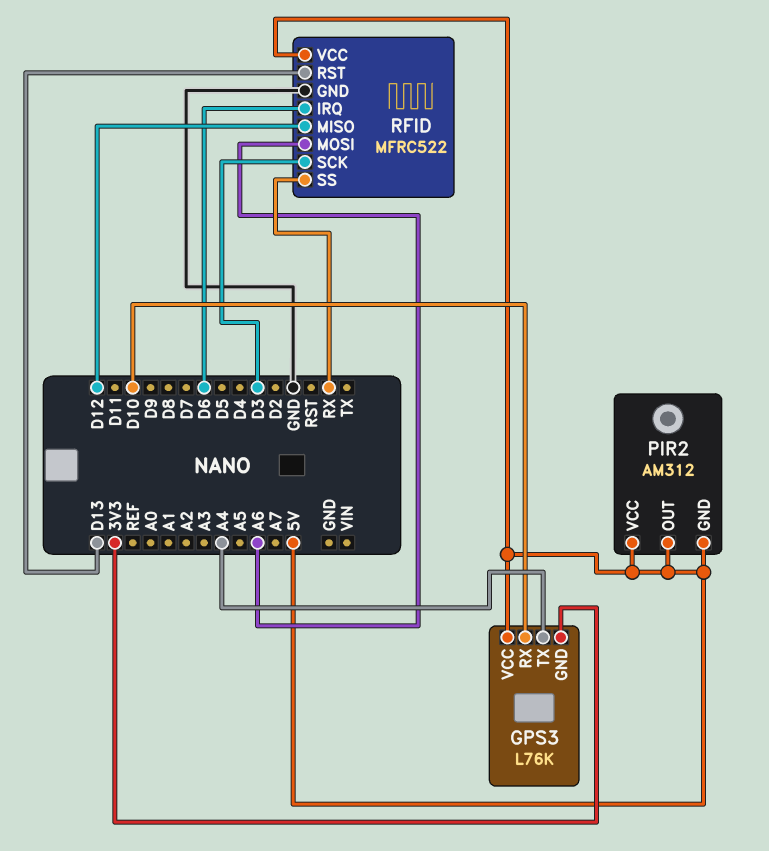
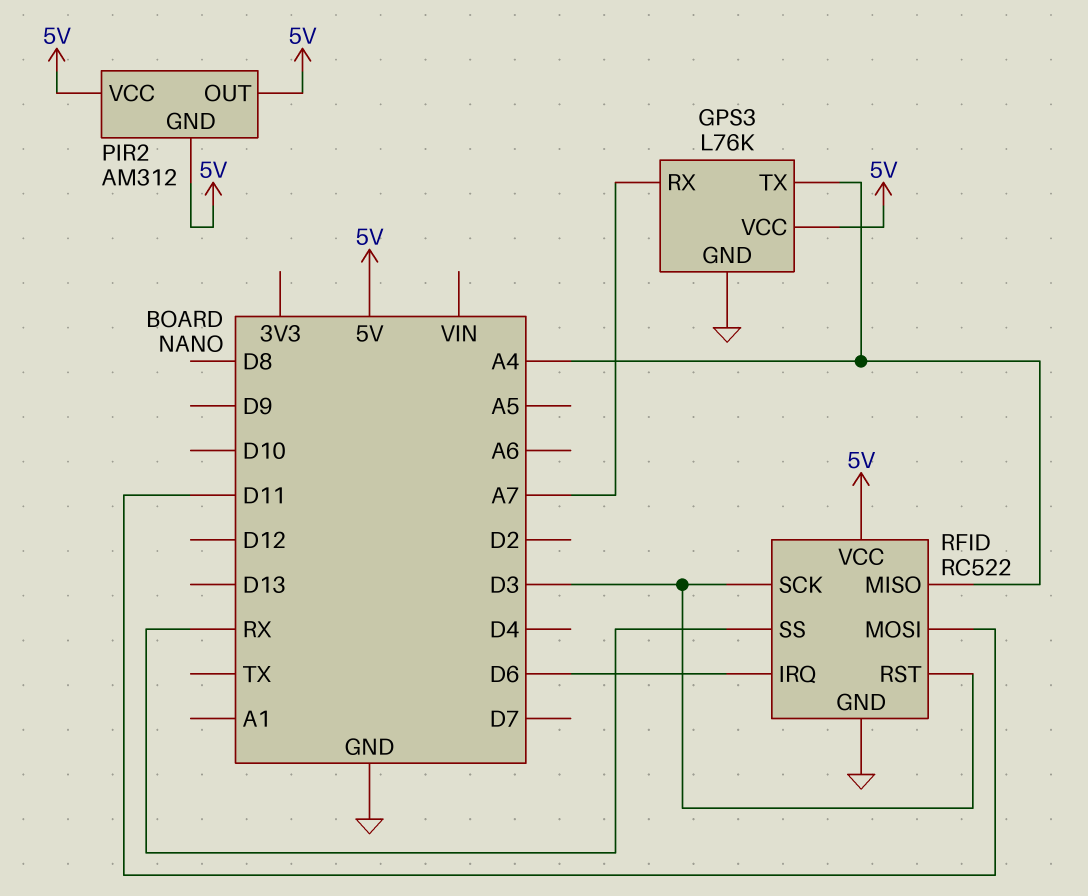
GPS3 pin GND: 3V3 -> GND
GPS3 pin RX: D10 -> A7
RFID: MFRC522 -> RC522
RFID pin MISO: D12 -> A4
RFID pin MOSI: A6 -> D11
RFID pin RST: D13 -> D3

